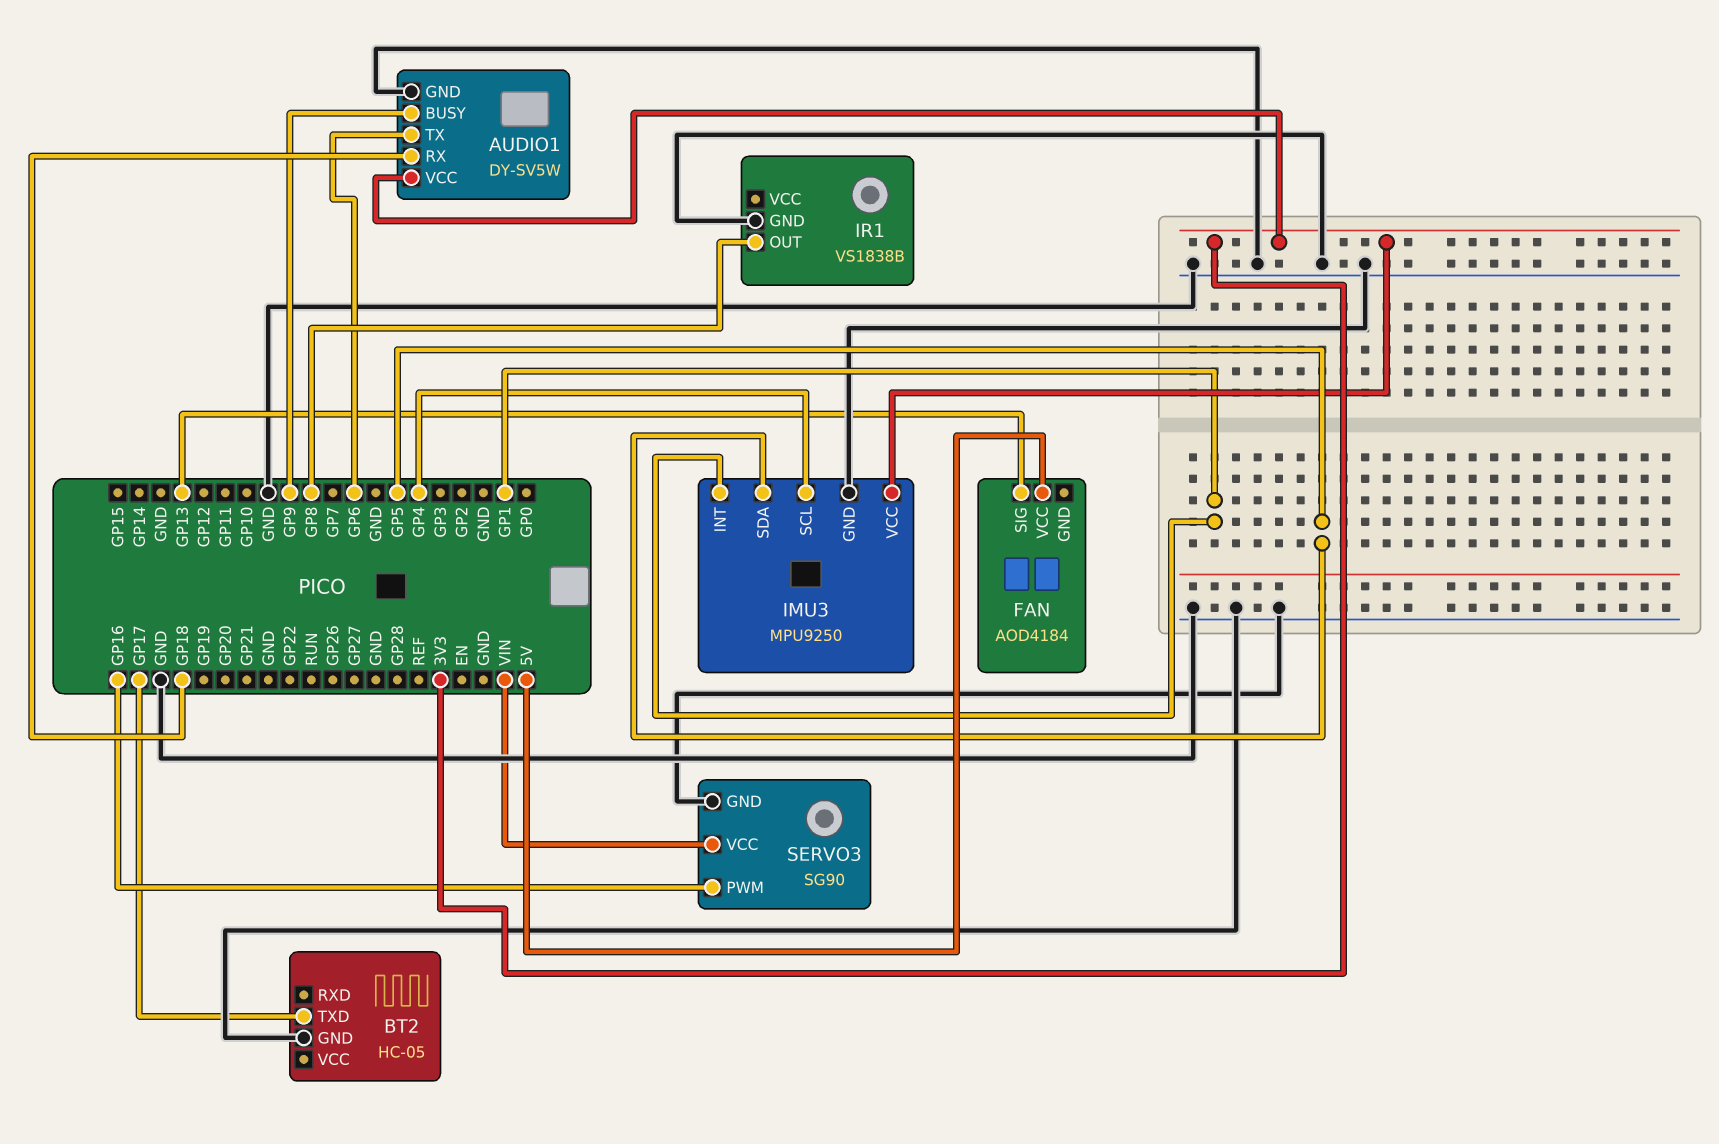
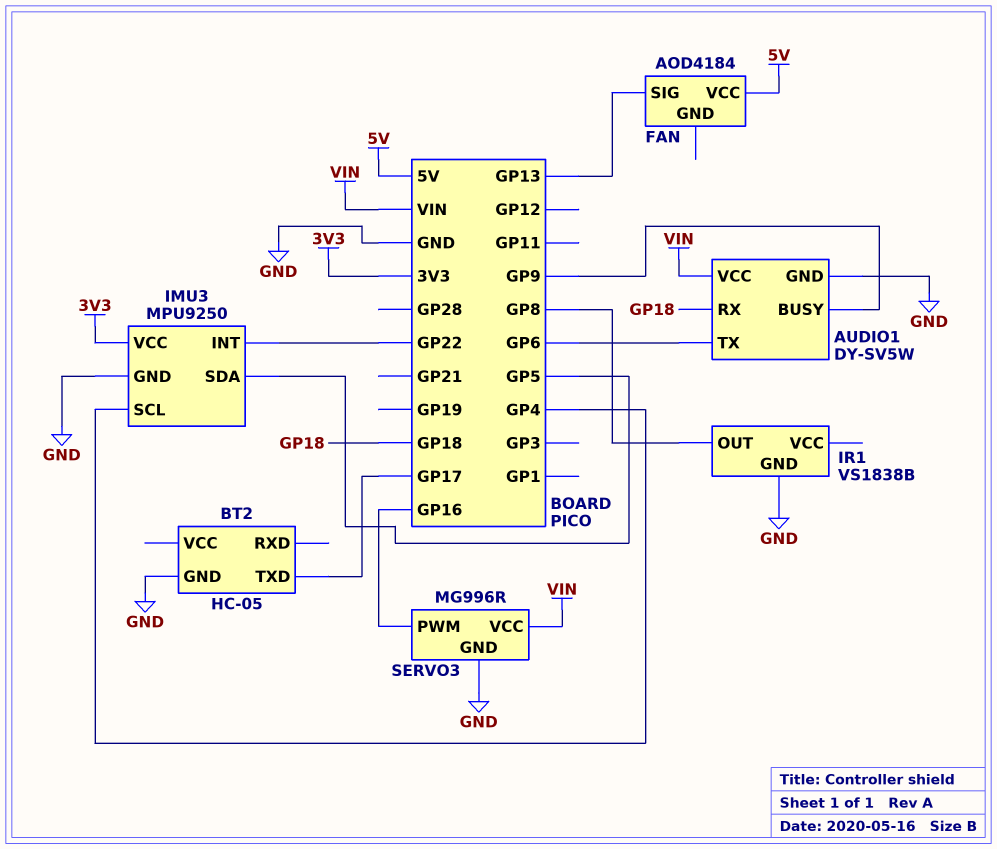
AUDIO1 pin VCC: 3V3 -> VIN
IMU3 pin INT: GP1 -> GP22
SERVO3: SG90 -> MG996R

